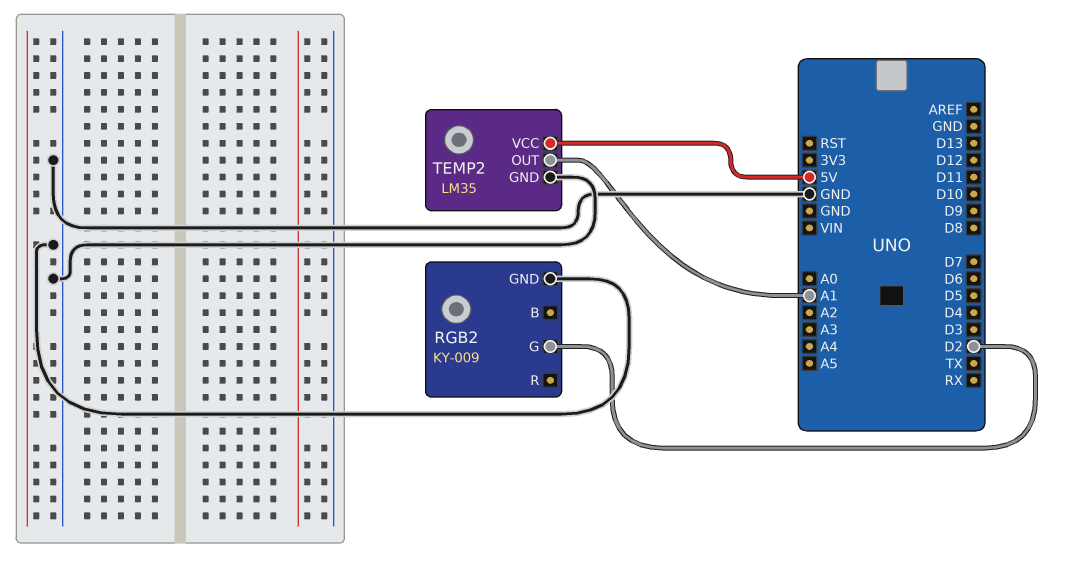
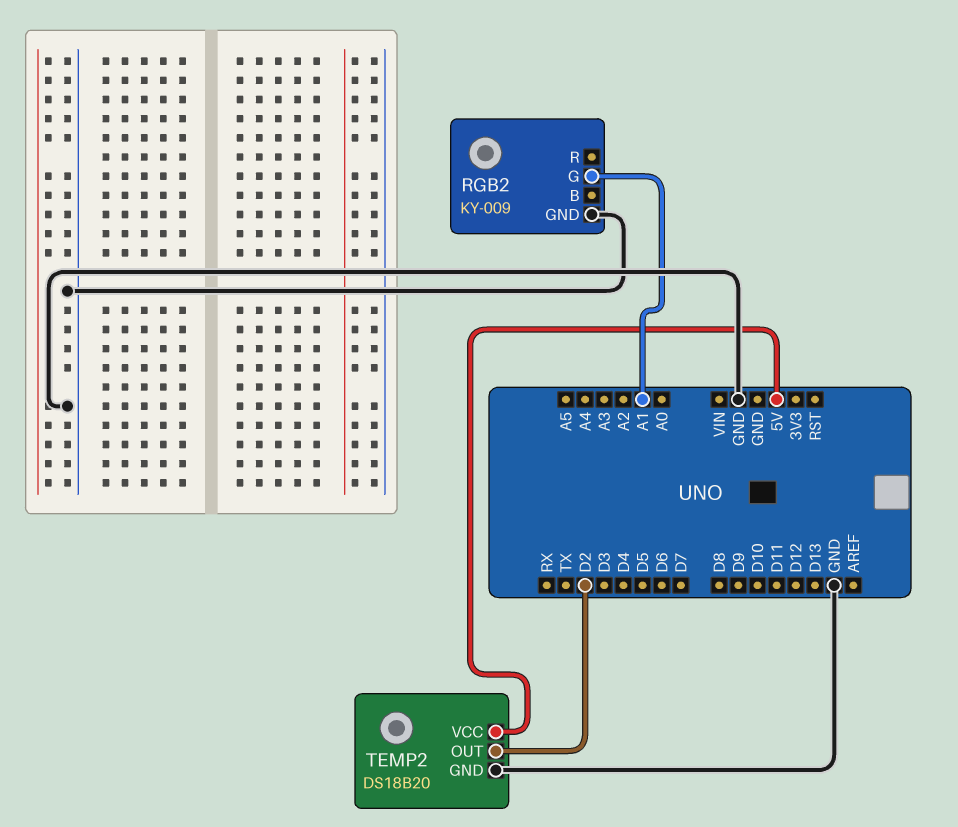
RGB2 pin G: D2 -> A1
TEMP2: LM35 -> DS18B20
TEMP2 pin OUT: A1 -> D2

